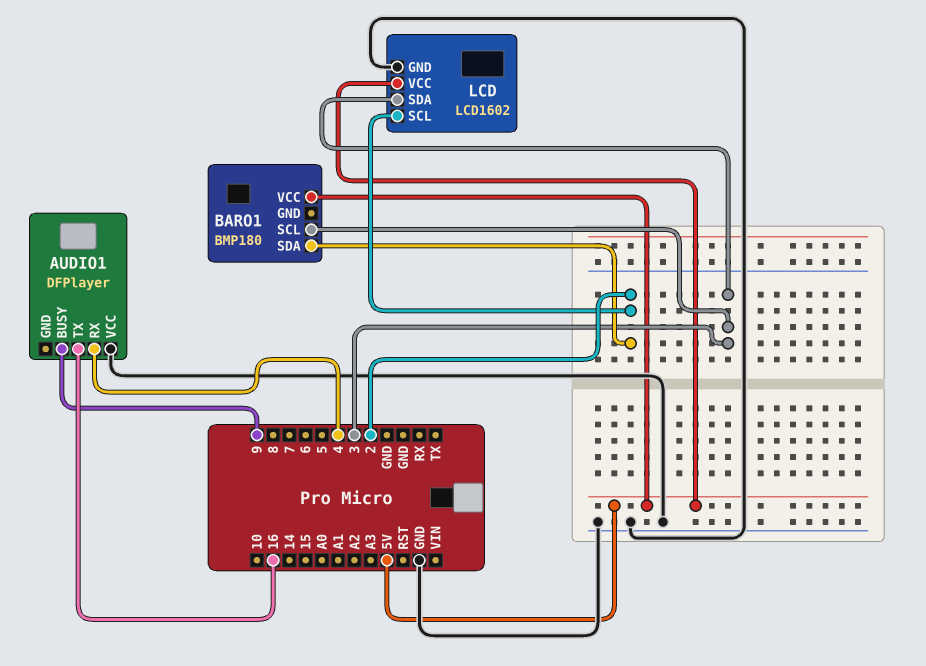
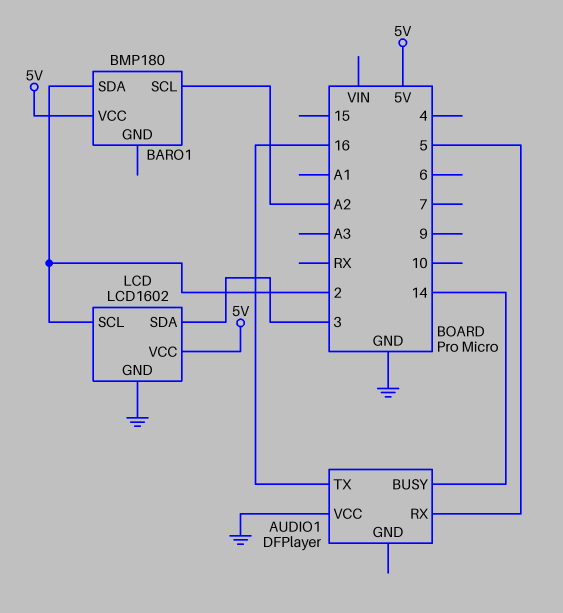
AUDIO1 pin BUSY: 9 -> 14
AUDIO1 pin RX: 4 -> 5
BARO1 pin SCL: 3 -> A2

